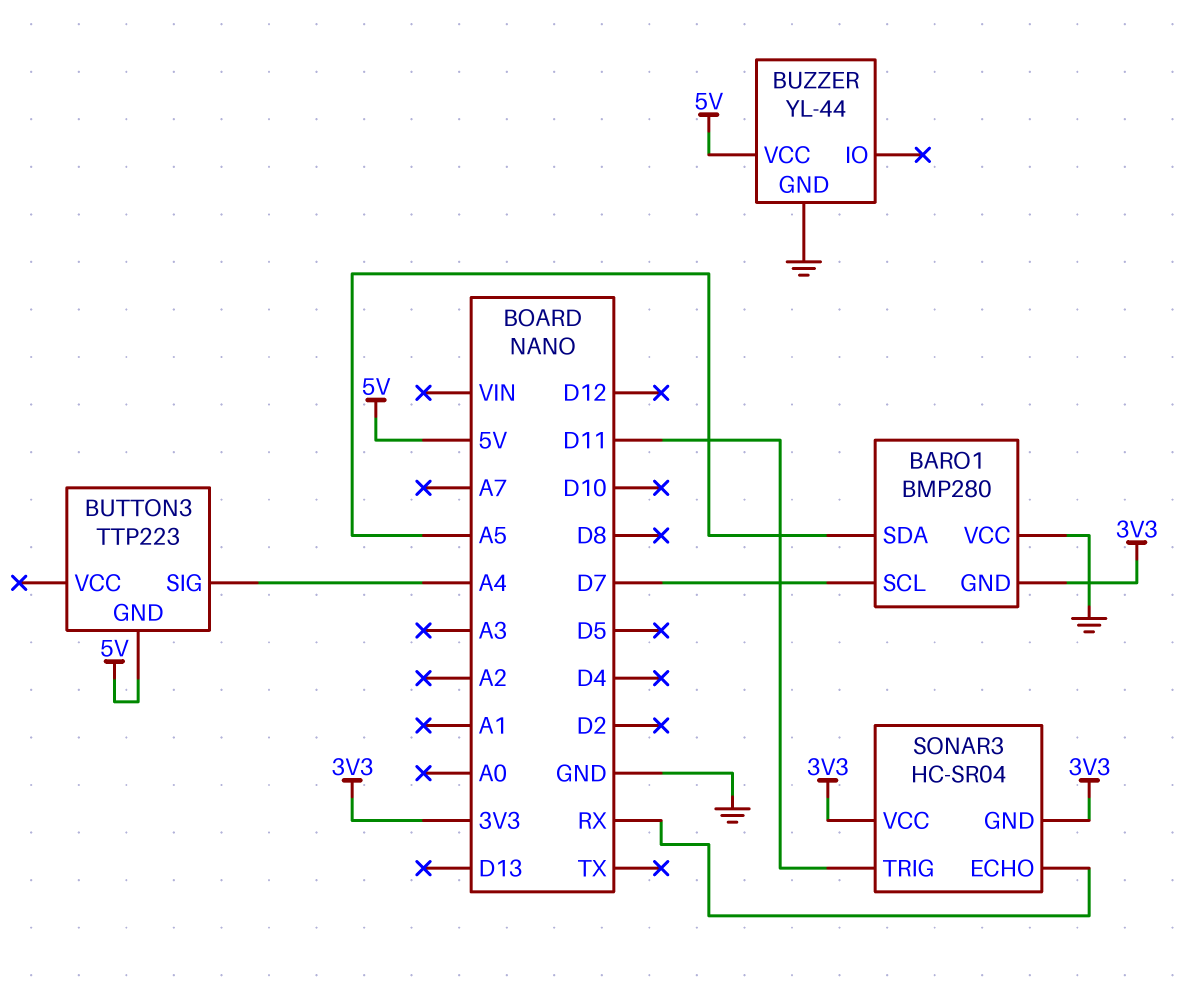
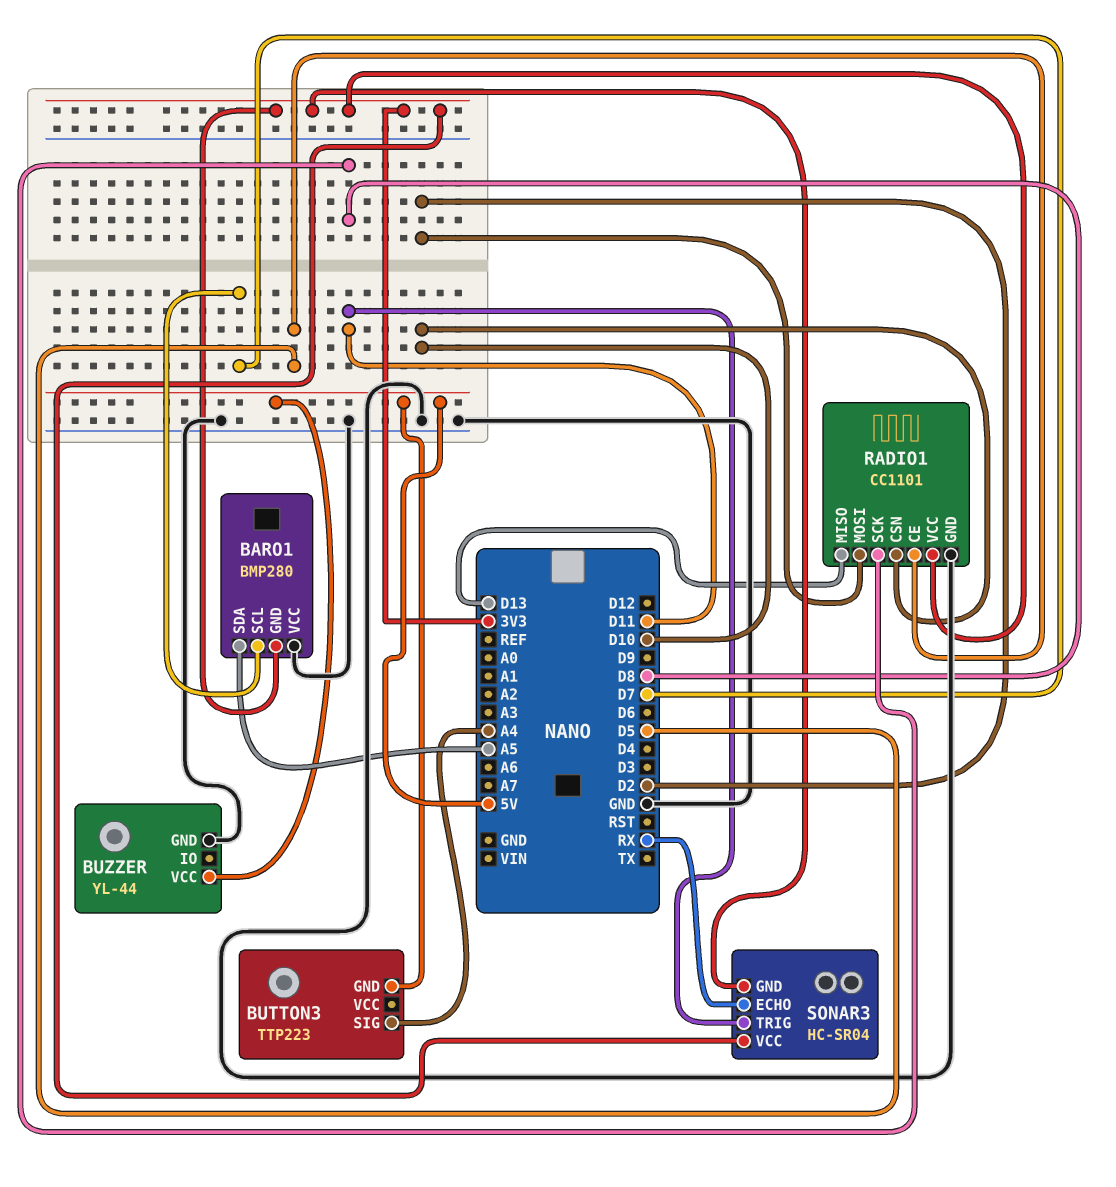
RADIO1: none -> CC1101
RADIO1 pin CE: none -> D5
RADIO1 pin CSN: none -> D10
RADIO1 pin GND: none -> GND
RADIO1 pin MISO: none -> D13
RADIO1 pin MOSI: none -> D2
RADIO1 pin SCK: none -> D8
RADIO1 pin VCC: none -> 3V3

